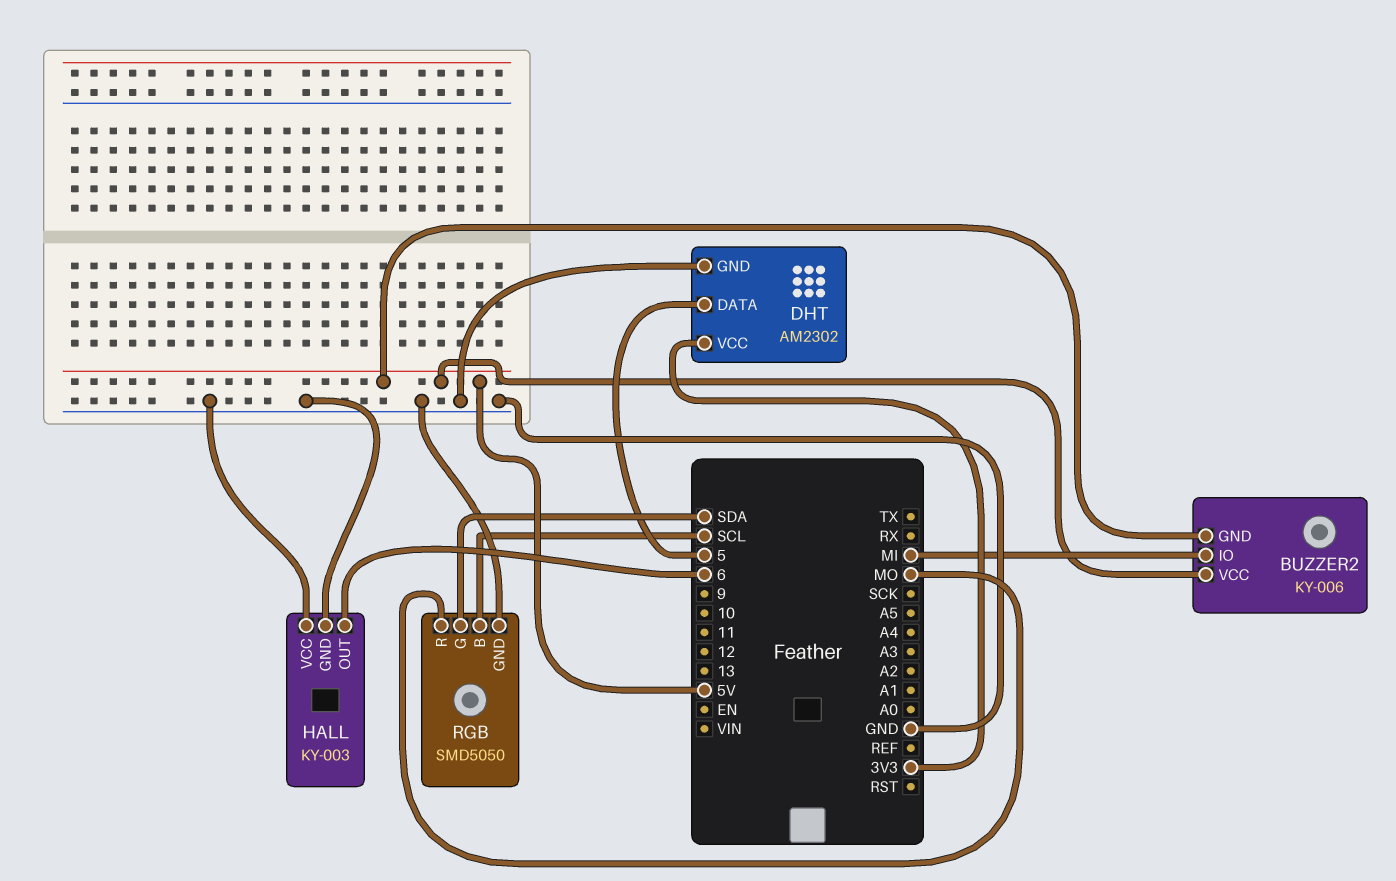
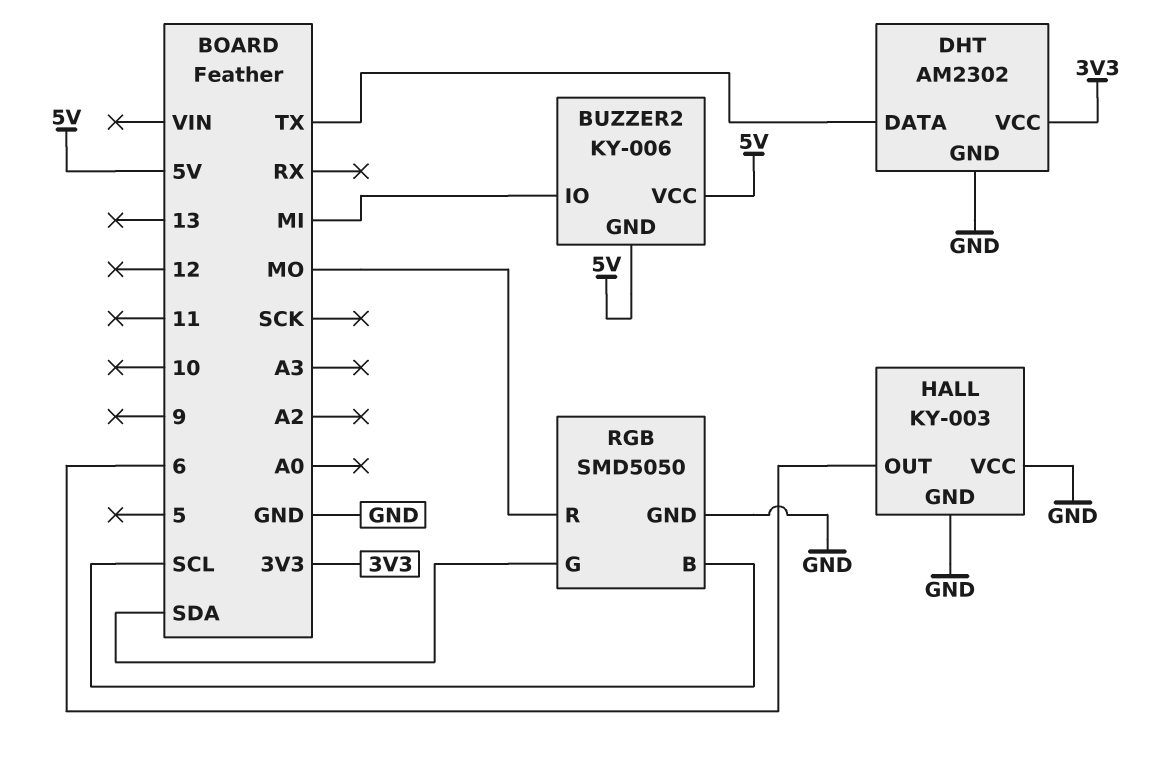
DHT pin DATA: 5 -> TX

